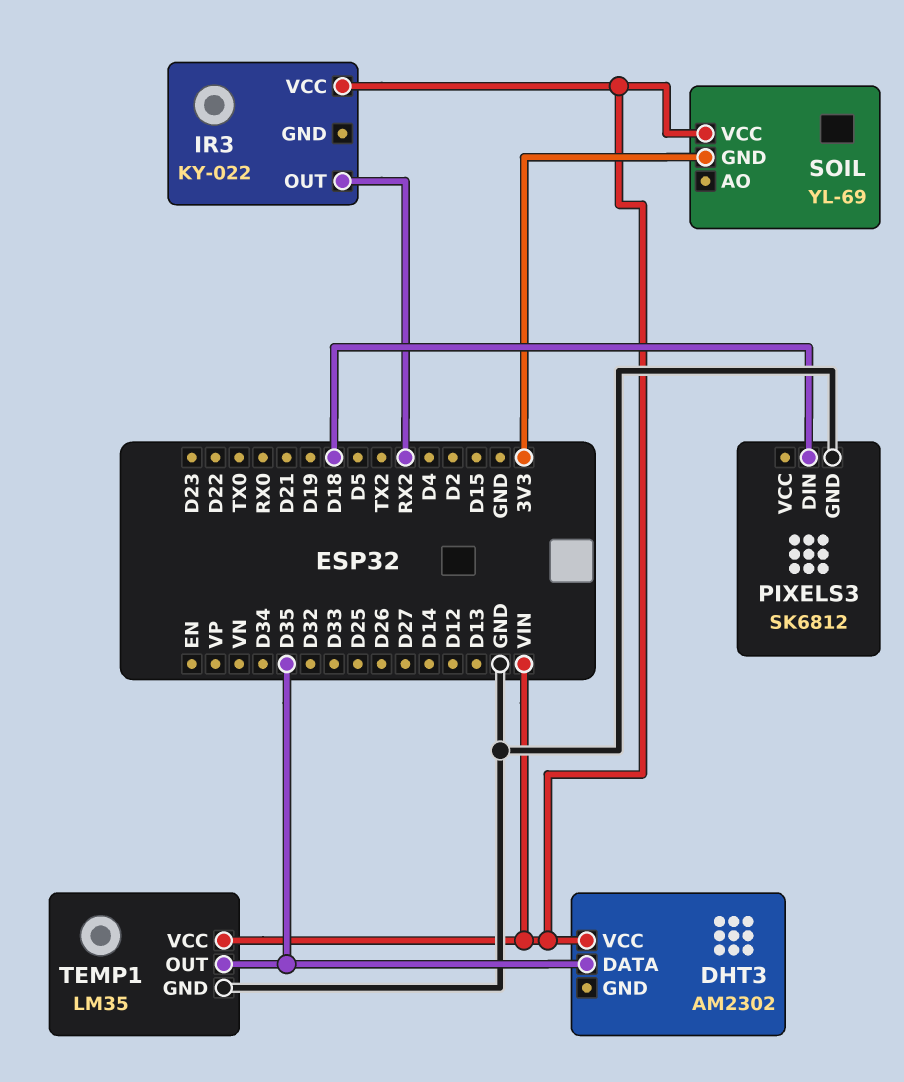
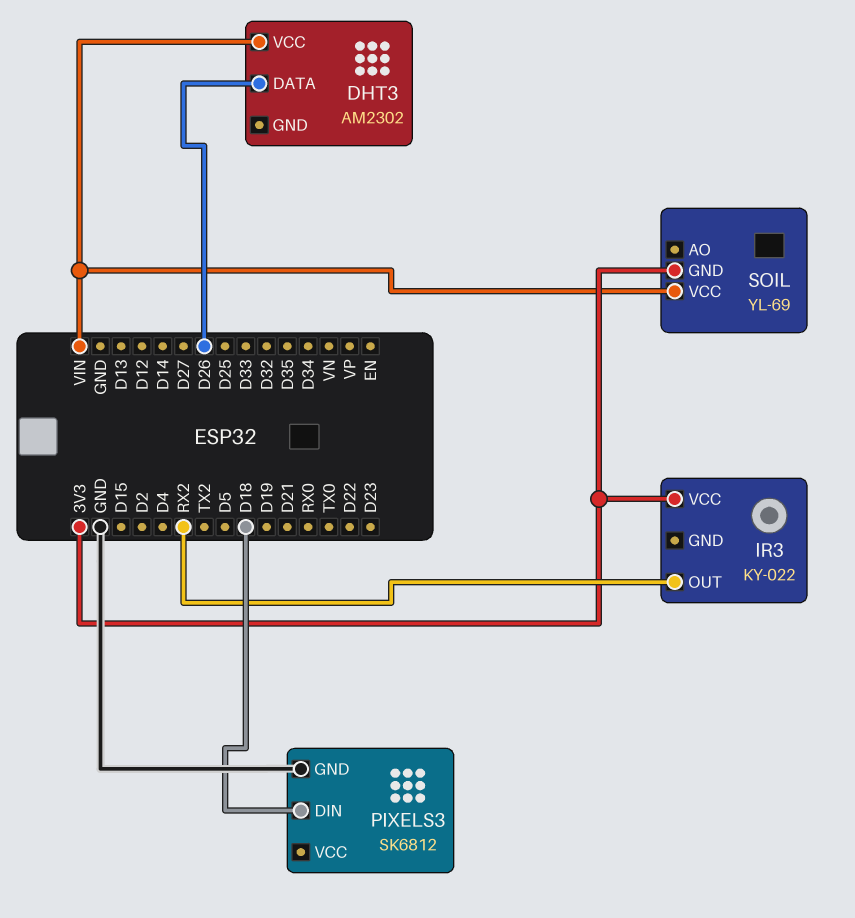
DHT3 pin DATA: D35 -> D26
IR3 pin VCC: VIN -> 3V3
TEMP1: LM35 -> none
TEMP1 pin GND: GND -> none
TEMP1 pin OUT: D35 -> none
TEMP1 pin VCC: VIN -> none

